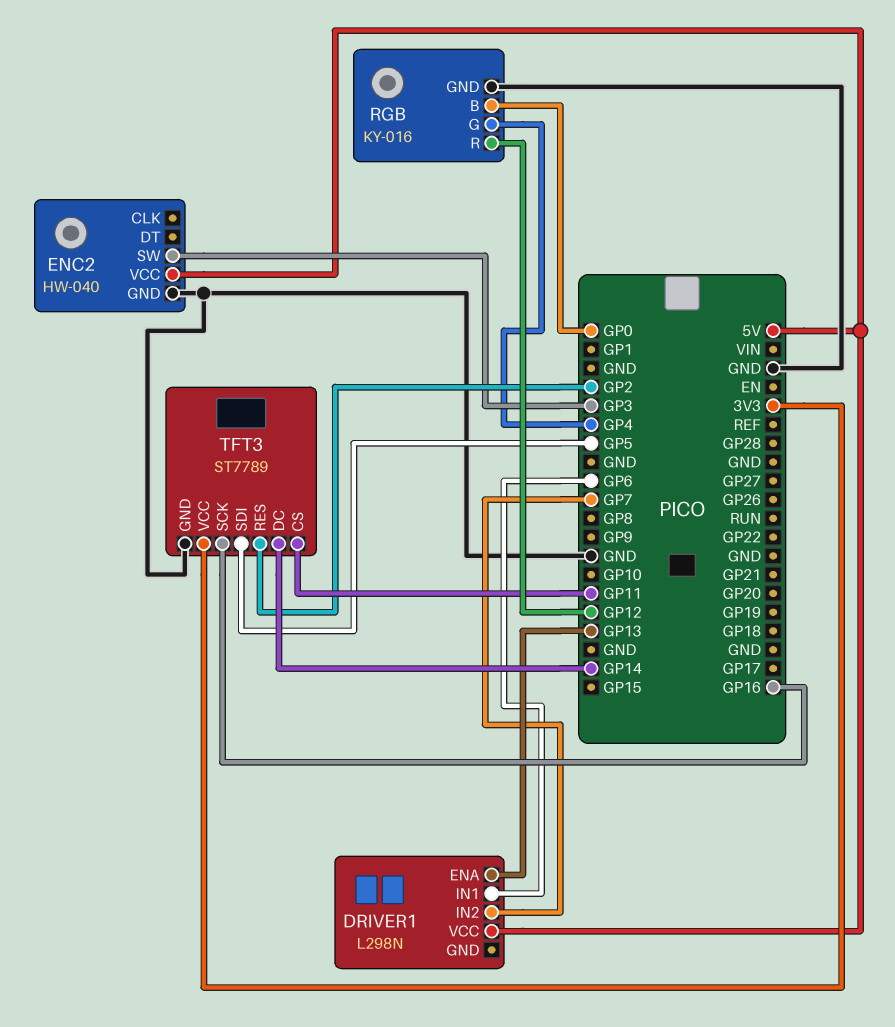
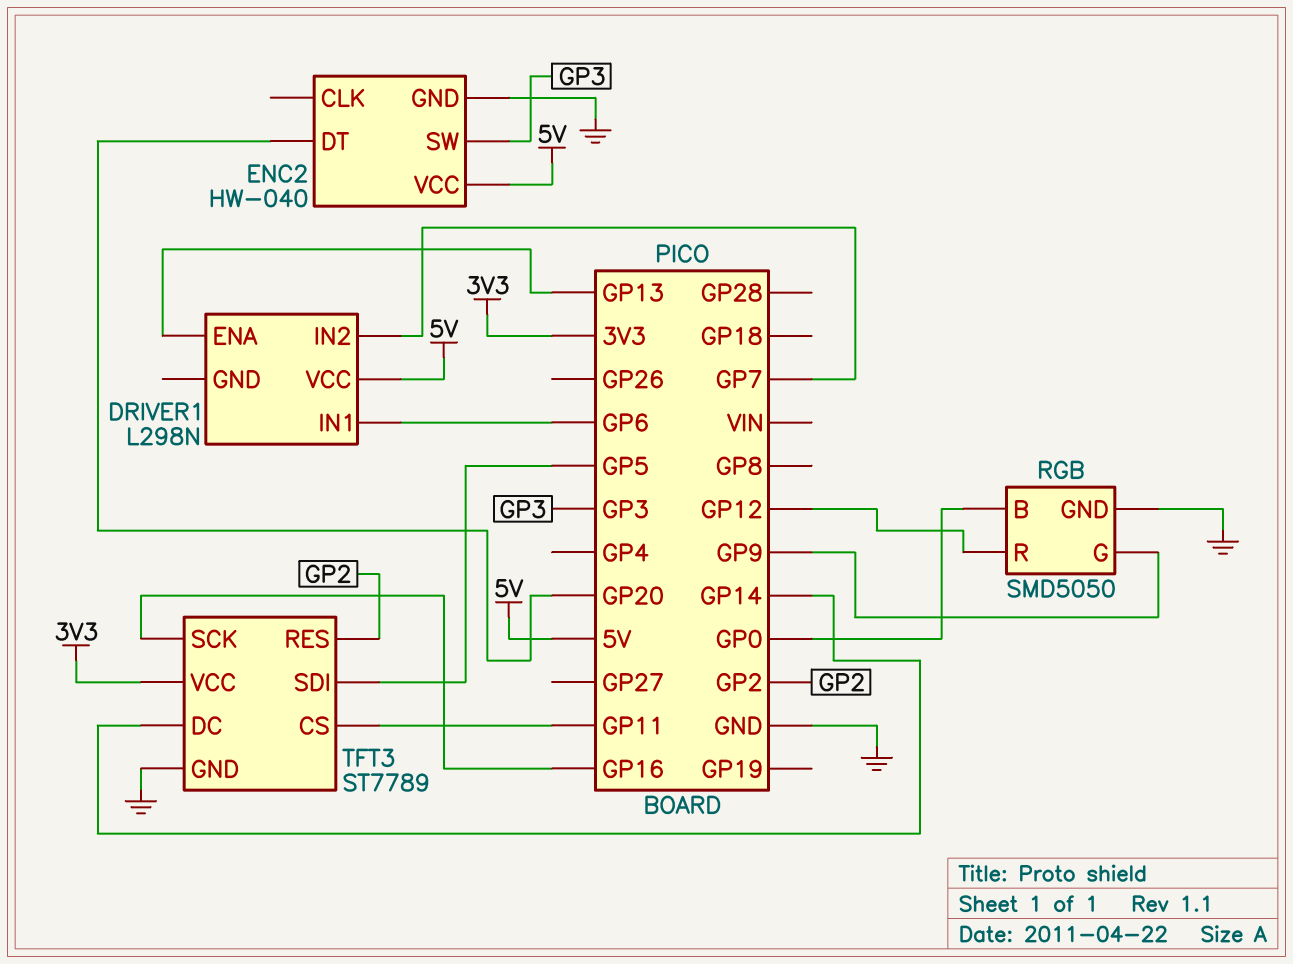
ENC2 pin DT: none -> GP20
RGB: KY-016 -> SMD5050
RGB pin G: GP4 -> GP9

